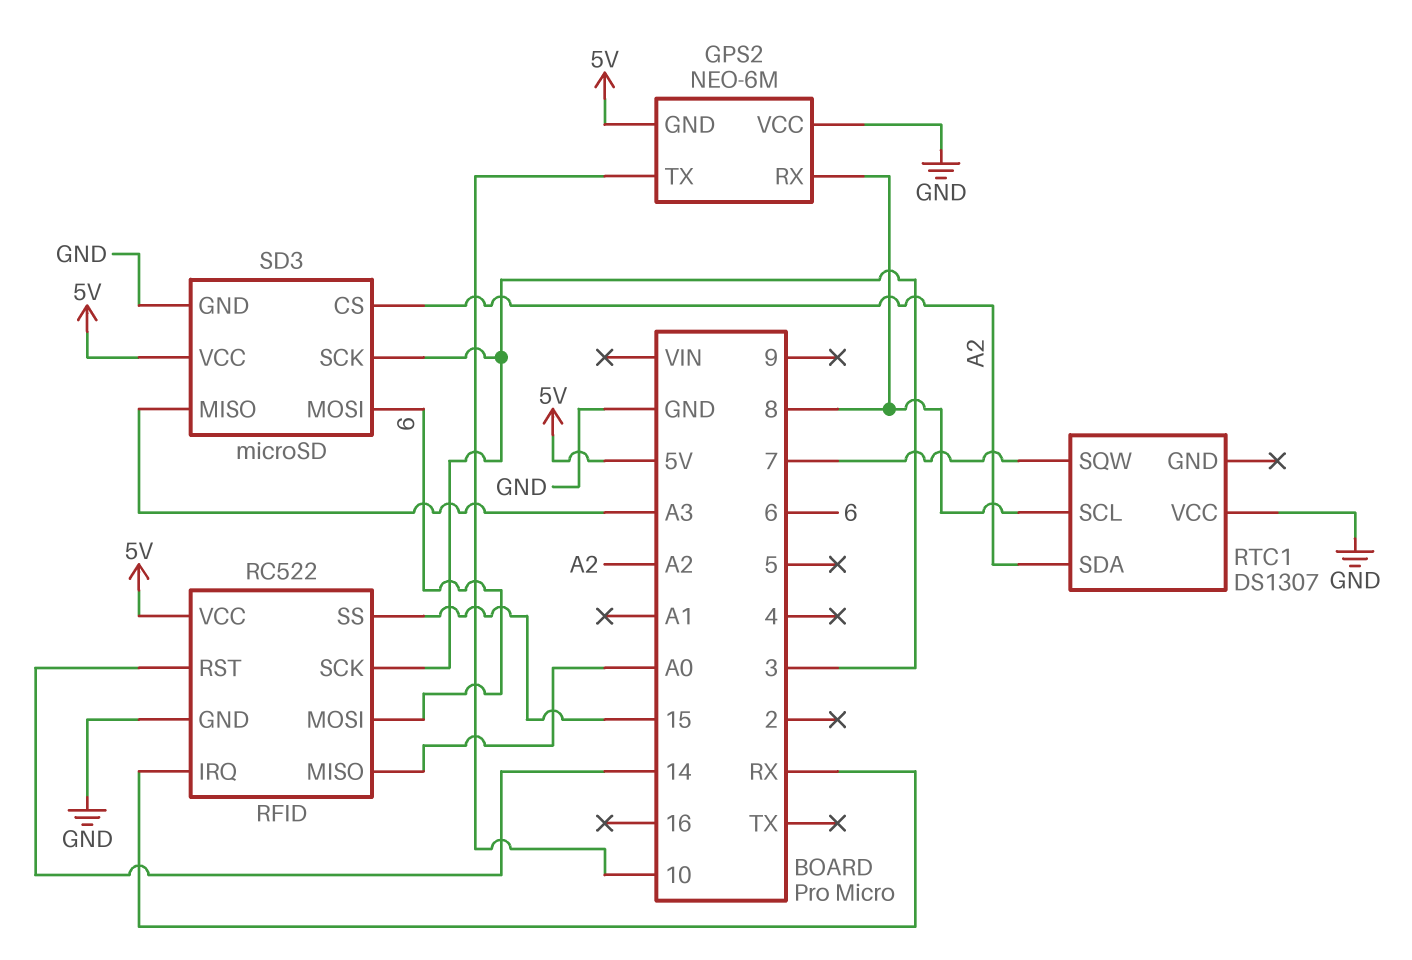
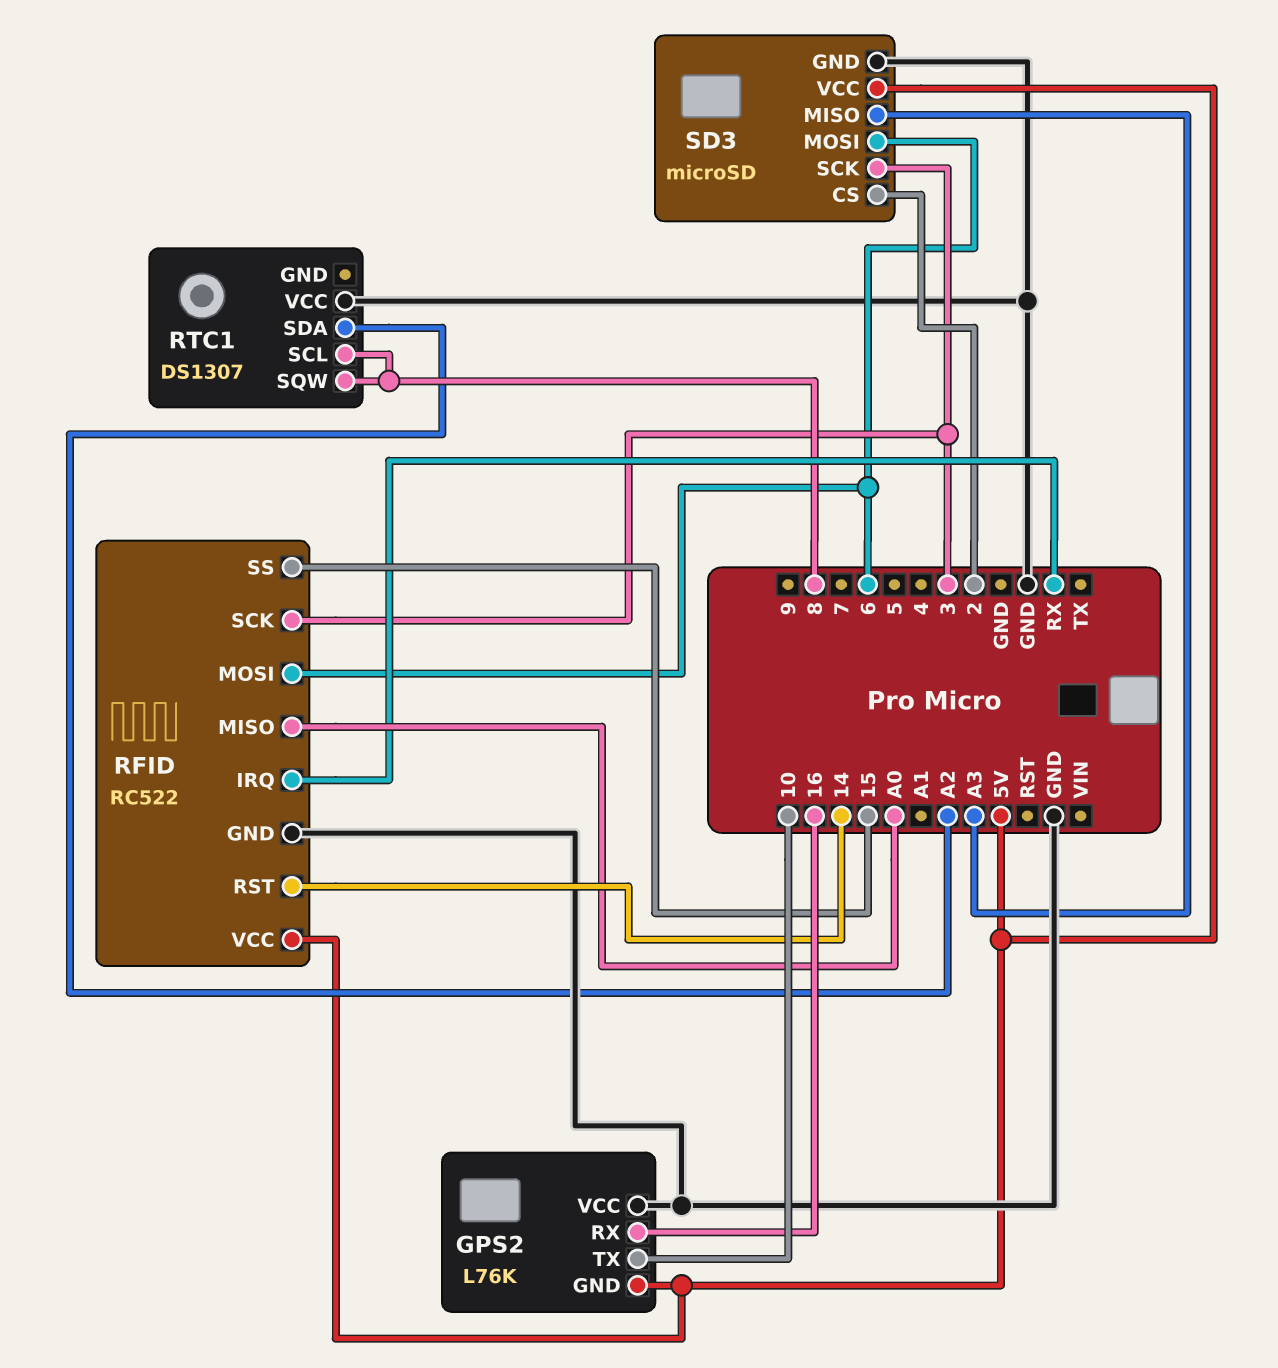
GPS2: NEO-6M -> L76K
GPS2 pin RX: 8 -> 16
RTC1 pin SQW: 7 -> 8
SD3 pin CS: A2 -> 2

